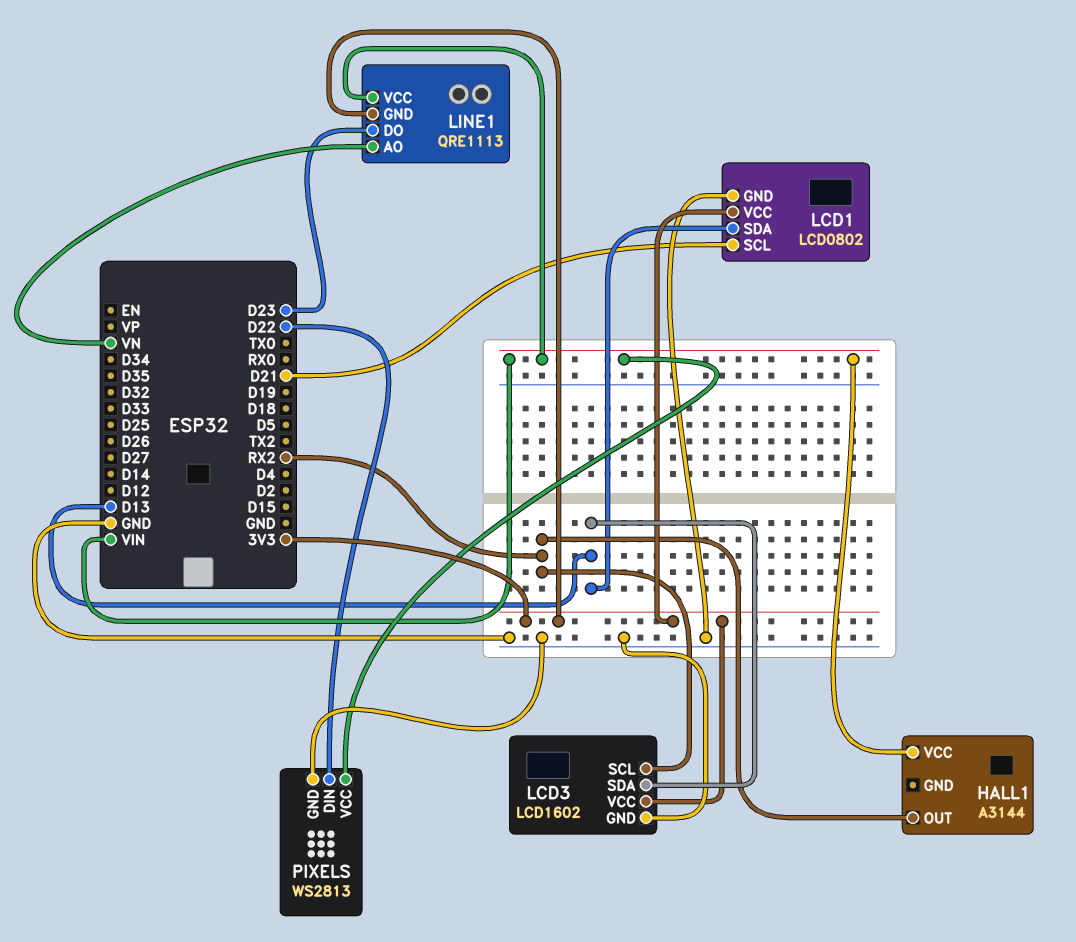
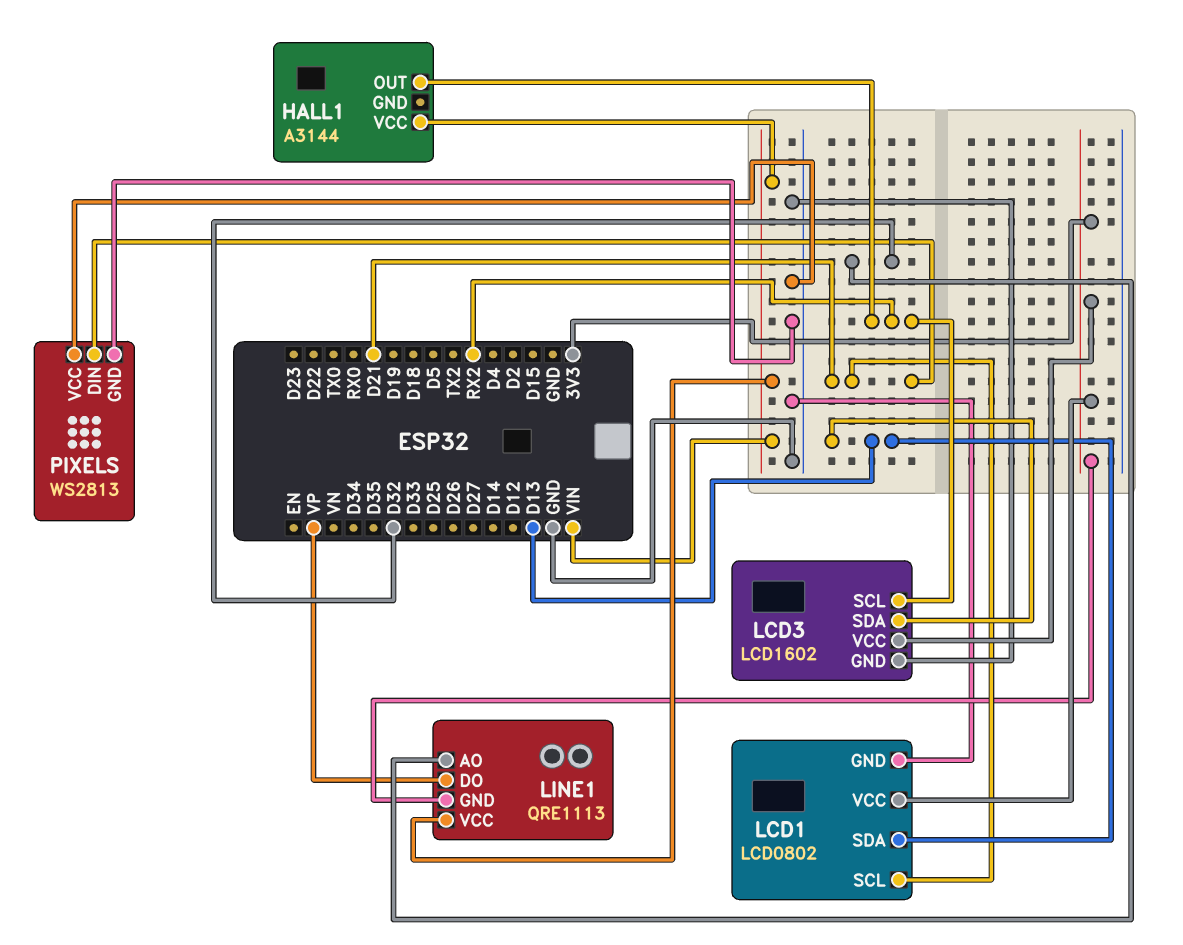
LINE1 pin AO: VN -> D32
LINE1 pin DO: D23 -> VP
PIXELS pin DIN: D22 -> D21
PIXELS pin VCC: VIN -> GND

